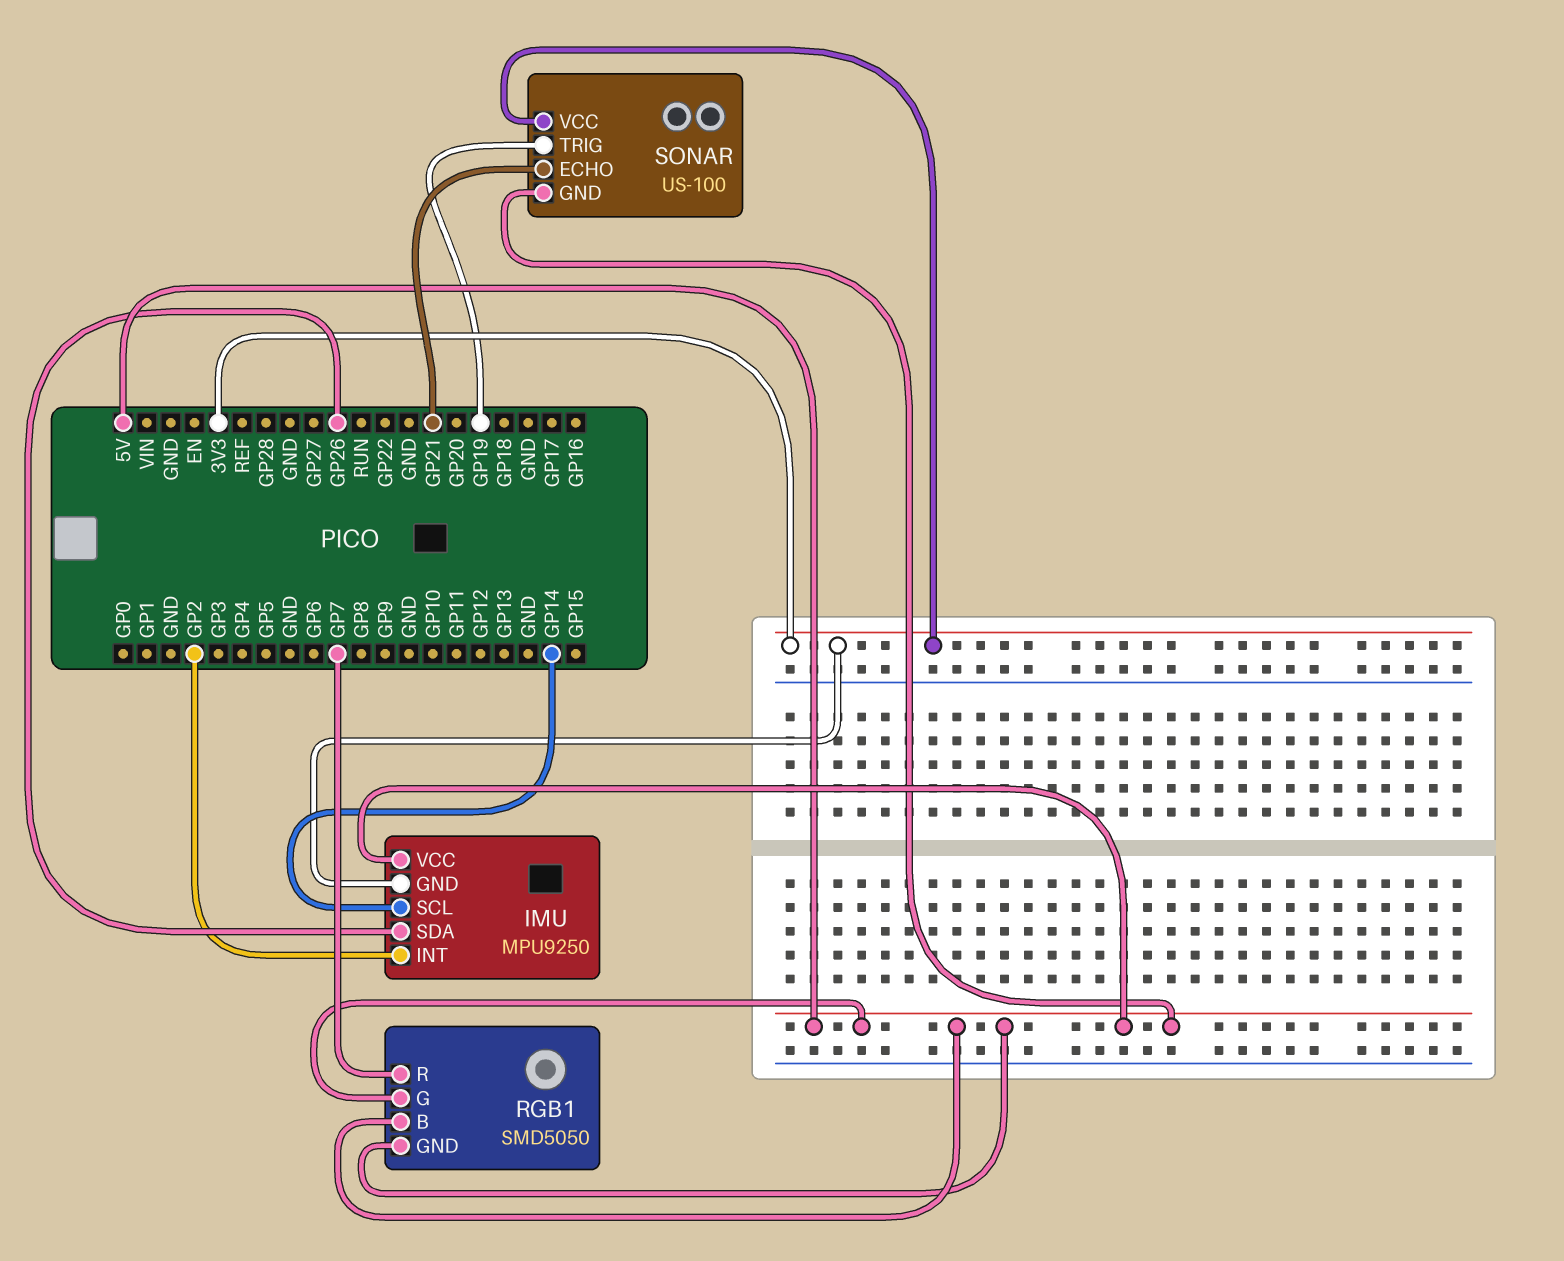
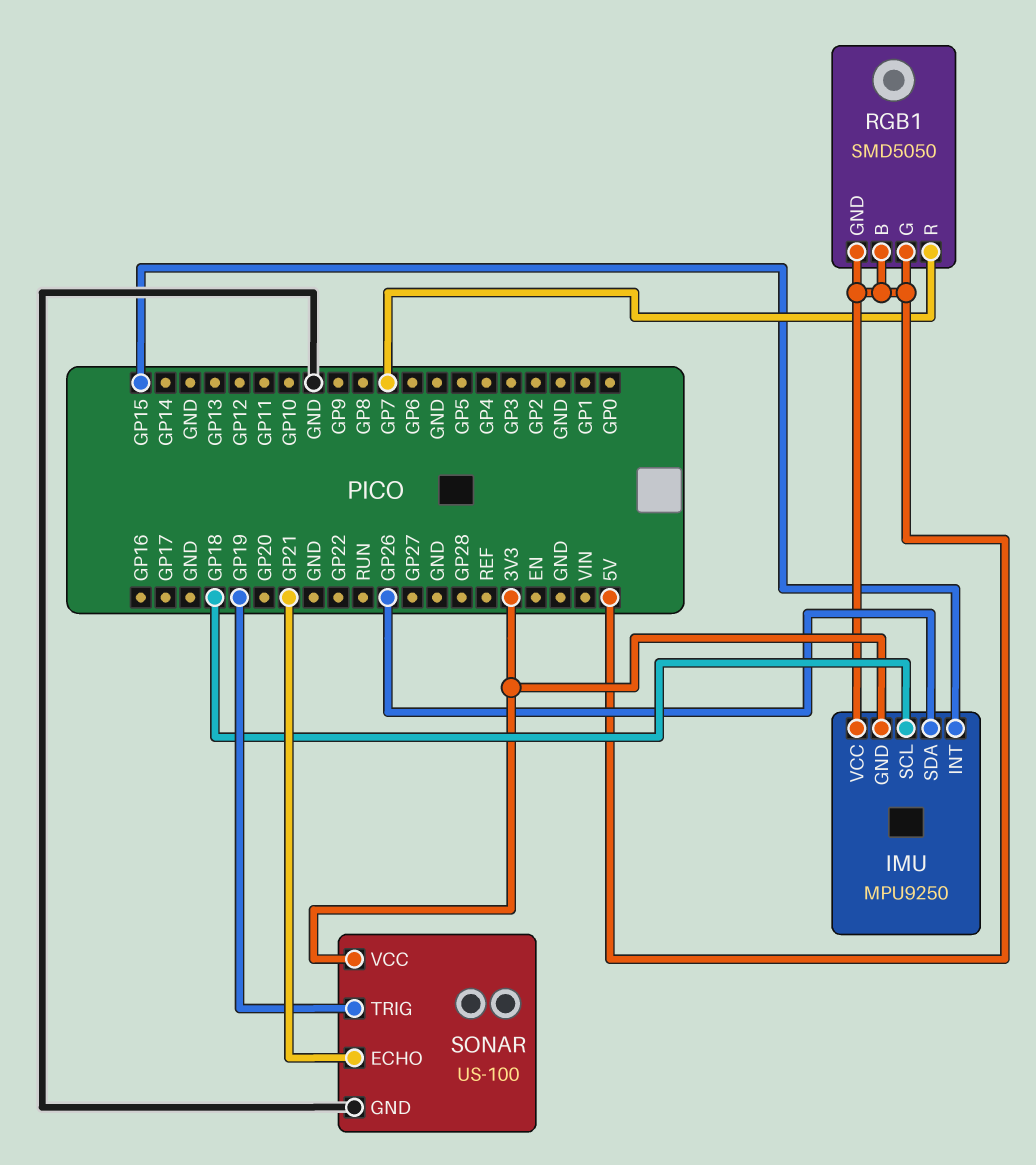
IMU pin INT: GP2 -> GP15
IMU pin SCL: GP14 -> GP18
SONAR pin GND: 5V -> GND

